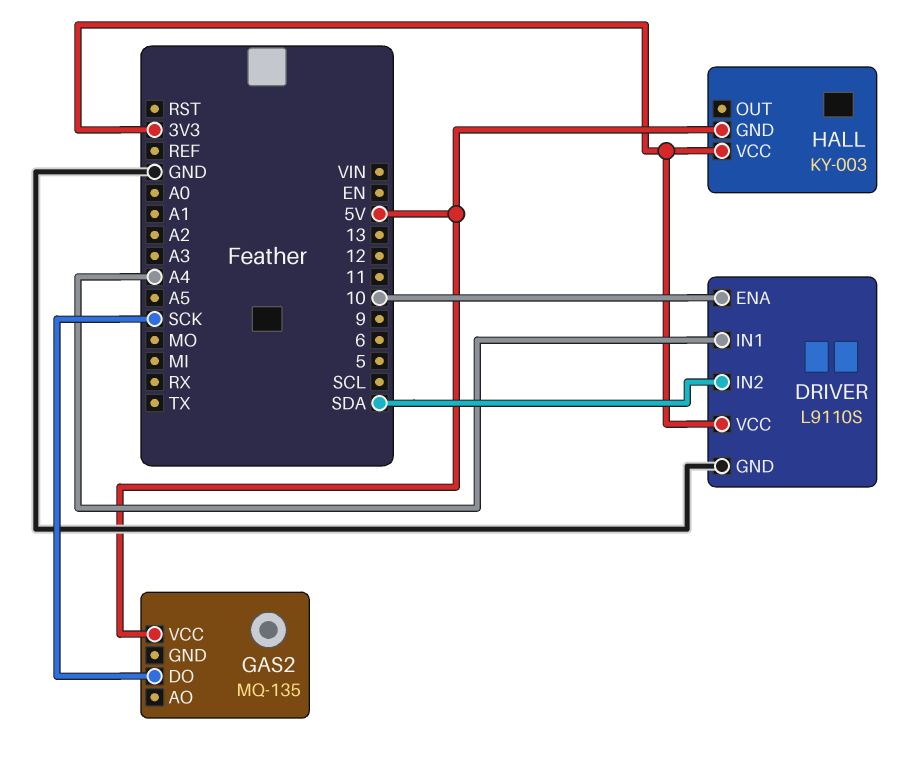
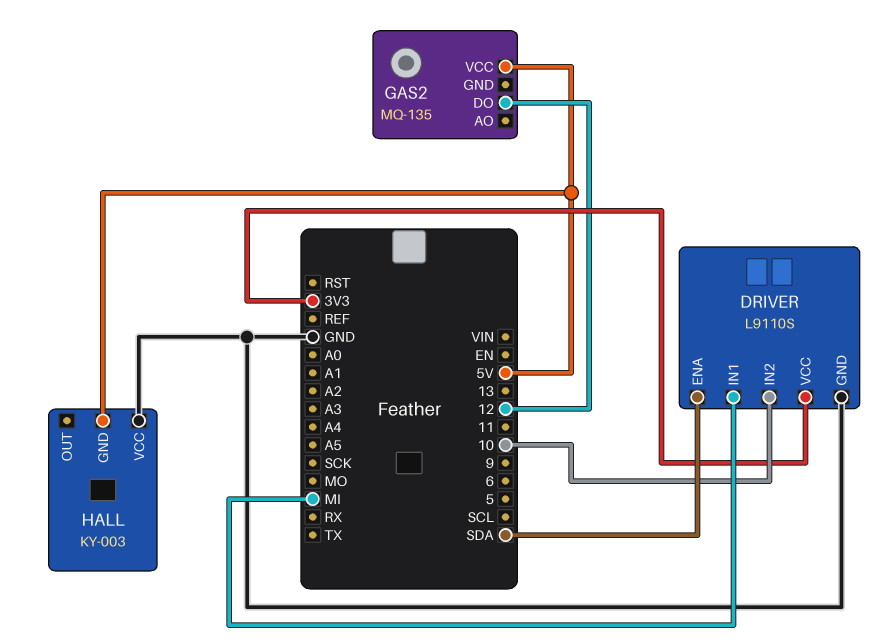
DRIVER pin ENA: 10 -> SDA
DRIVER pin IN1: A4 -> MI
DRIVER pin IN2: SDA -> 10
GAS2 pin DO: SCK -> 12
HALL pin VCC: 3V3 -> GND

